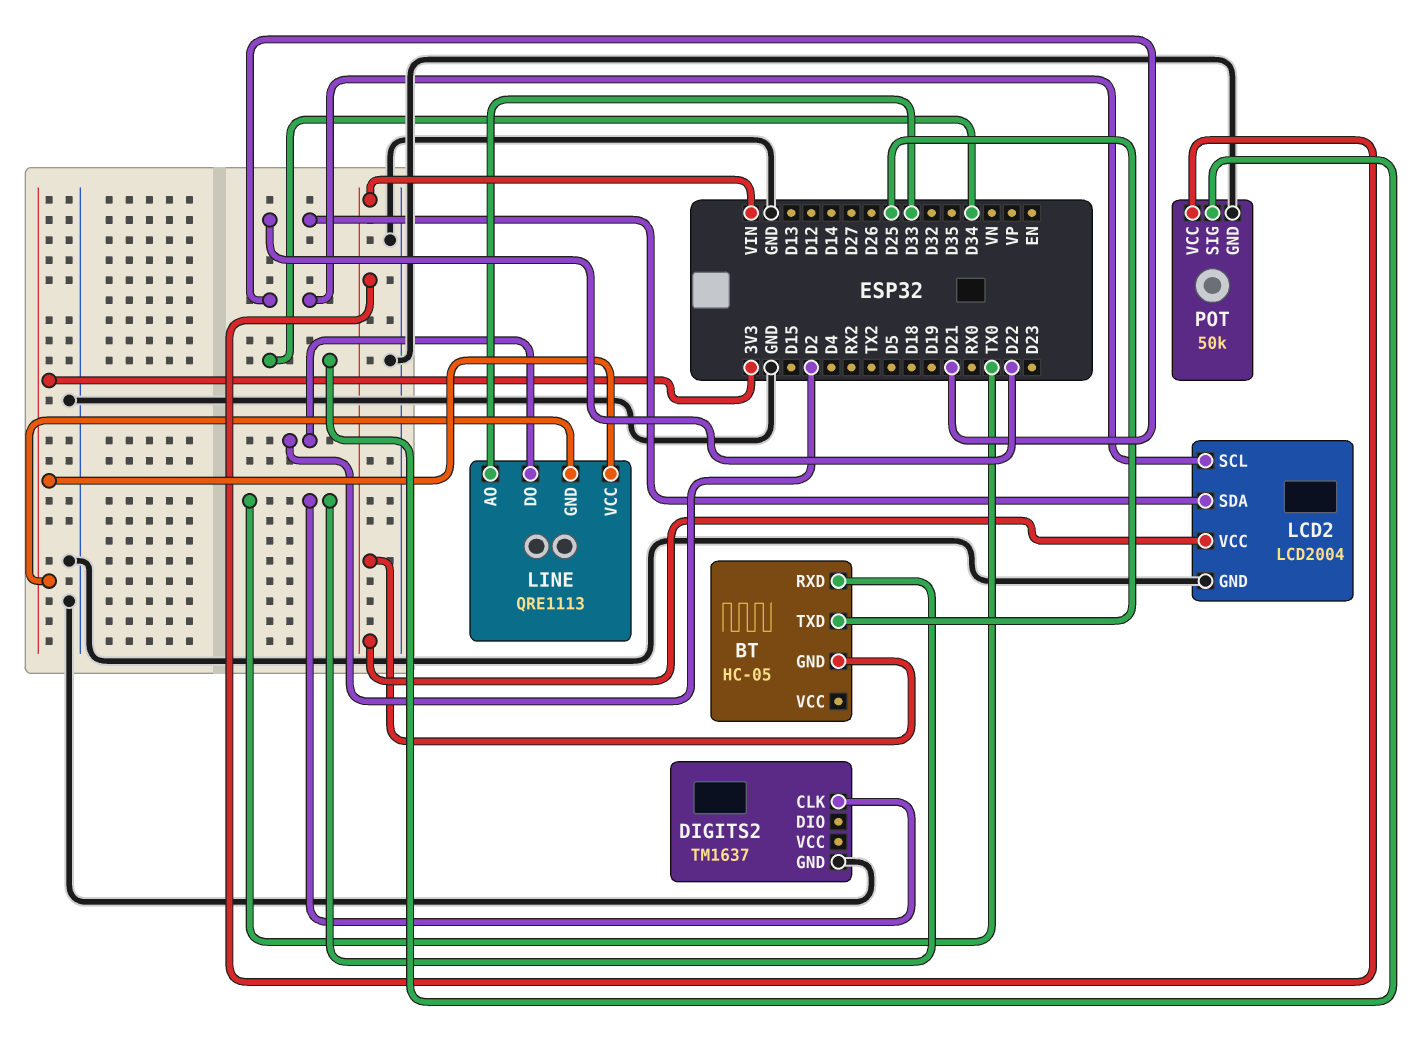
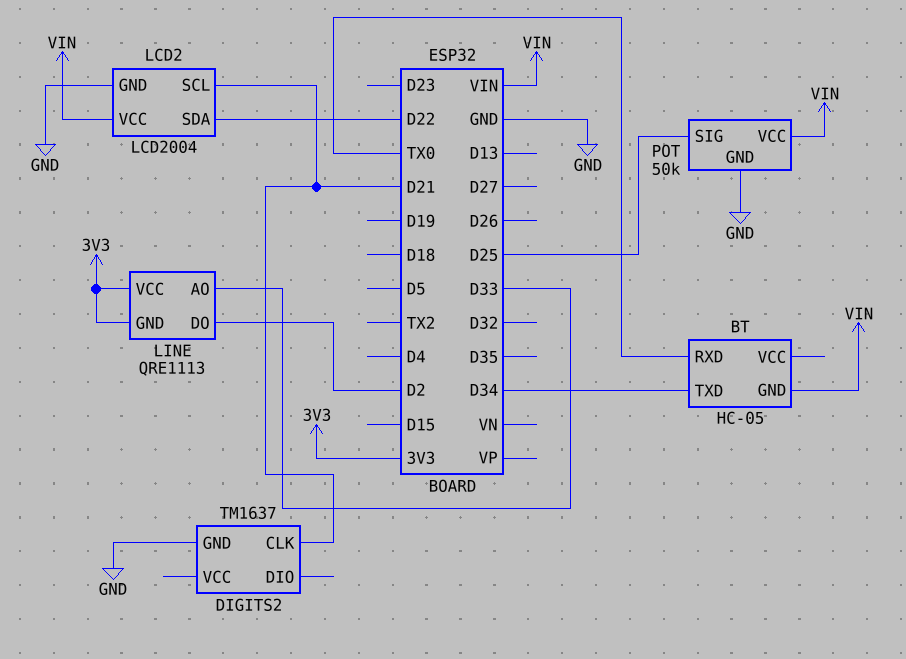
BT pin TXD: D25 -> D34
DIGITS2 pin CLK: TX0 -> D21
POT pin SIG: D34 -> D25

